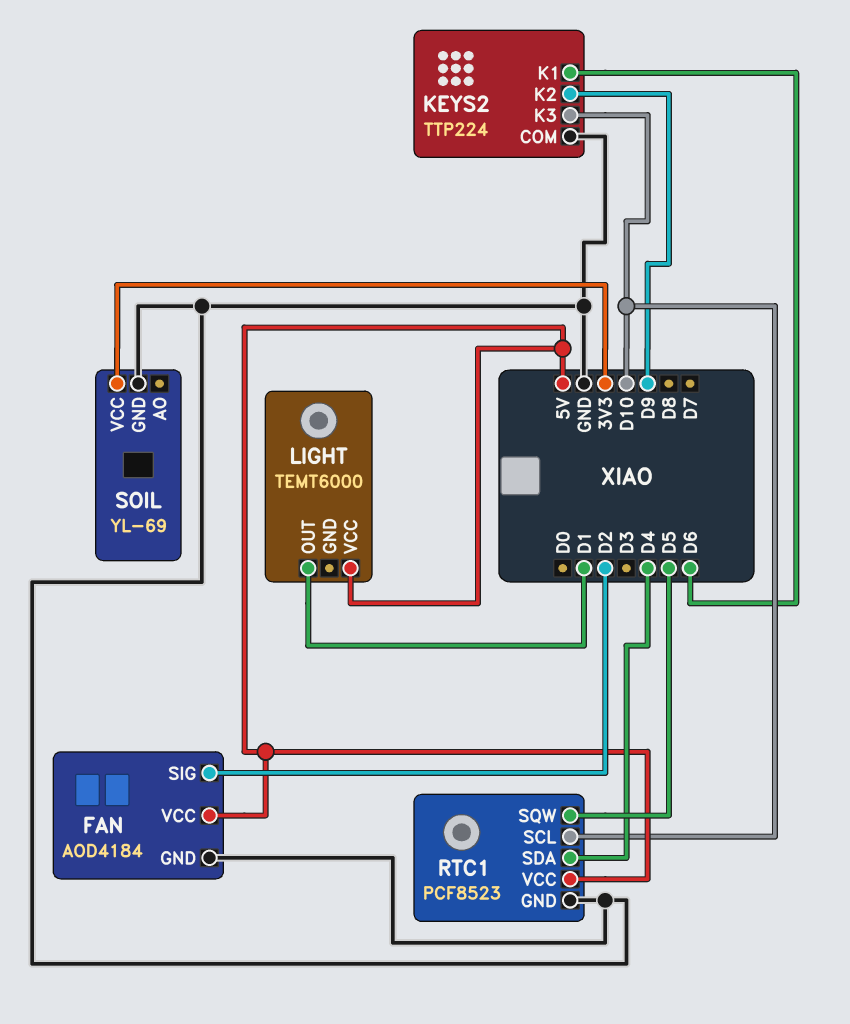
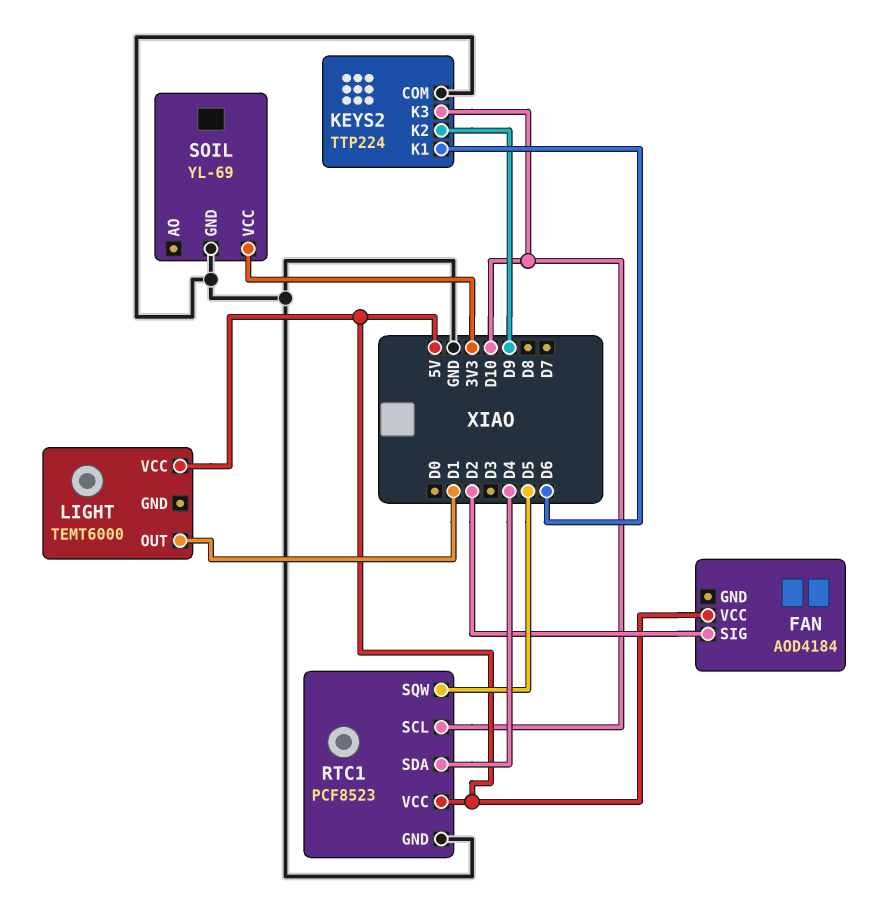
FAN pin GND: GND -> none

